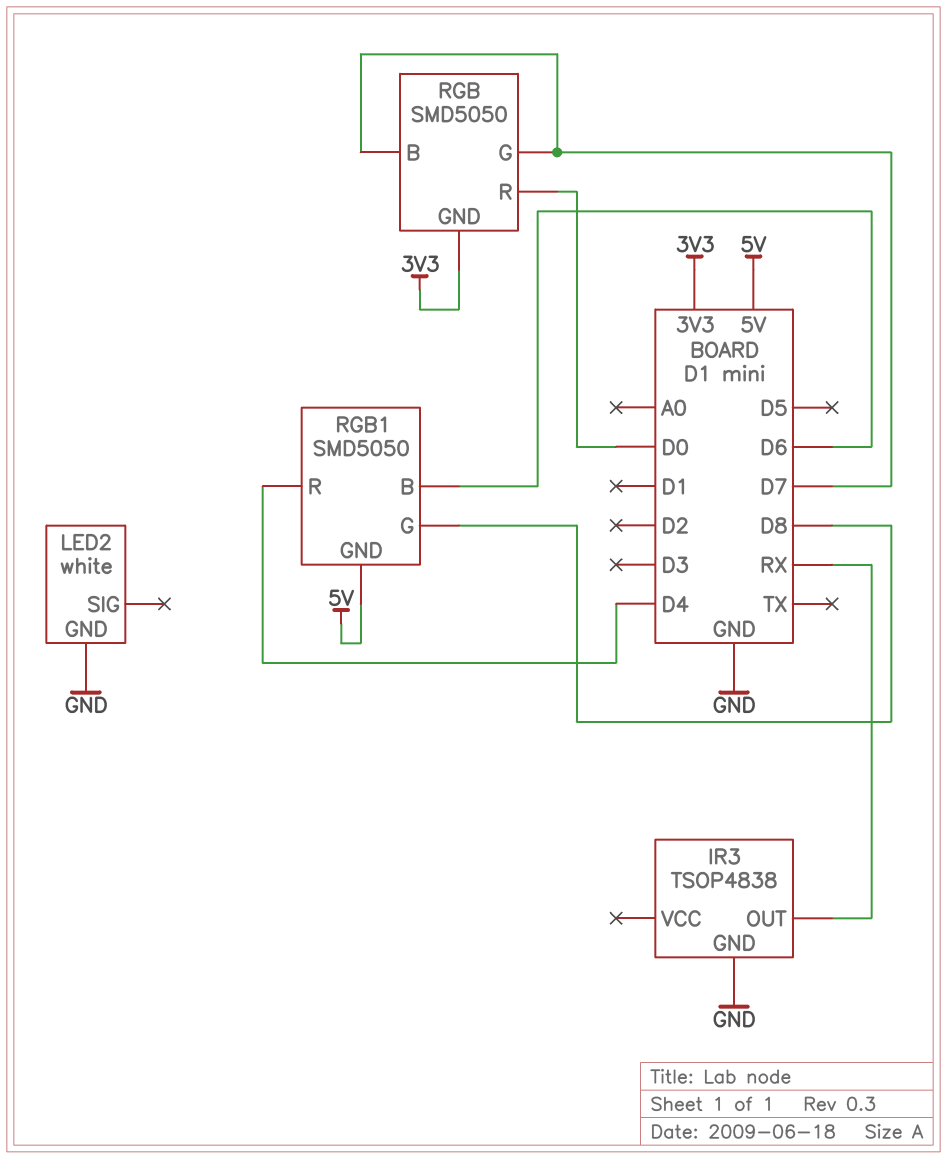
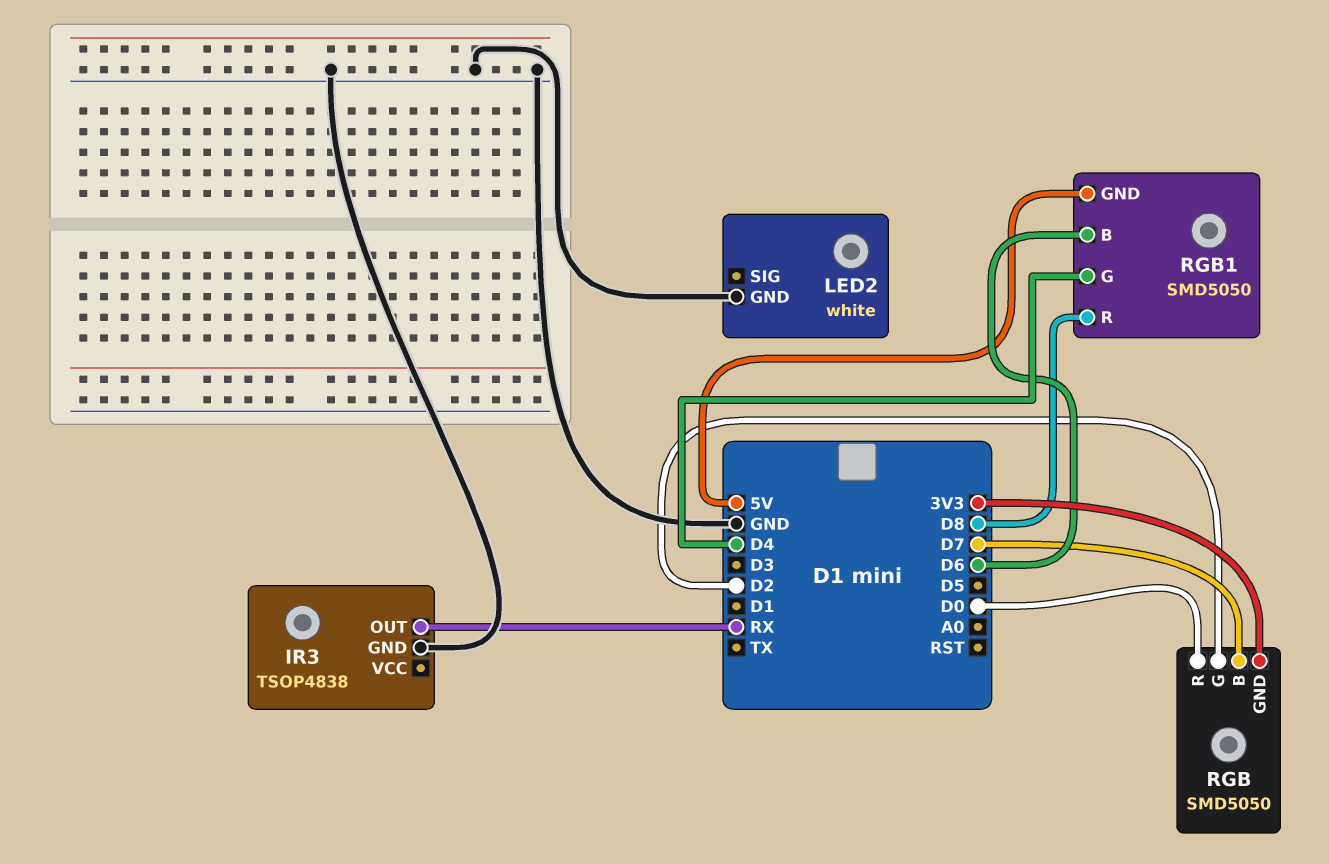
RGB pin G: D7 -> D2
RGB1 pin G: D8 -> D4
RGB1 pin R: D4 -> D8

